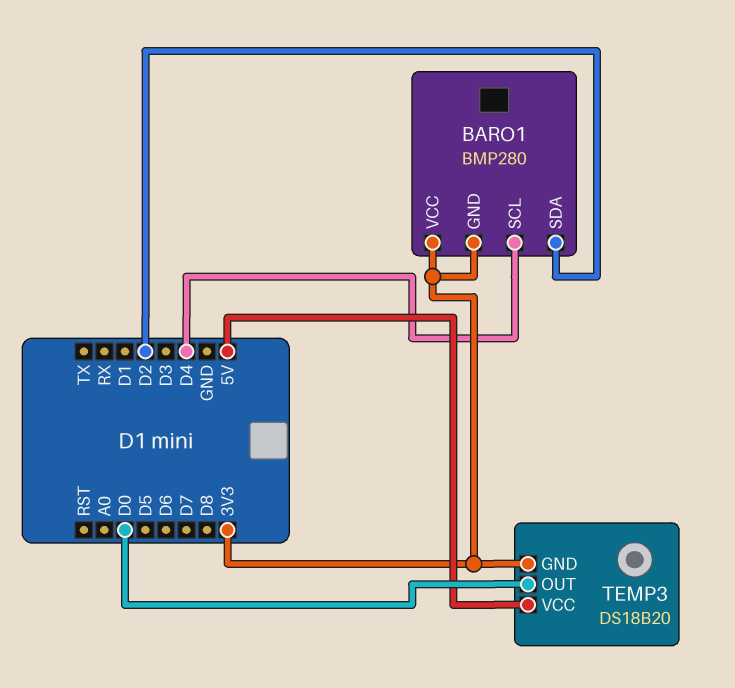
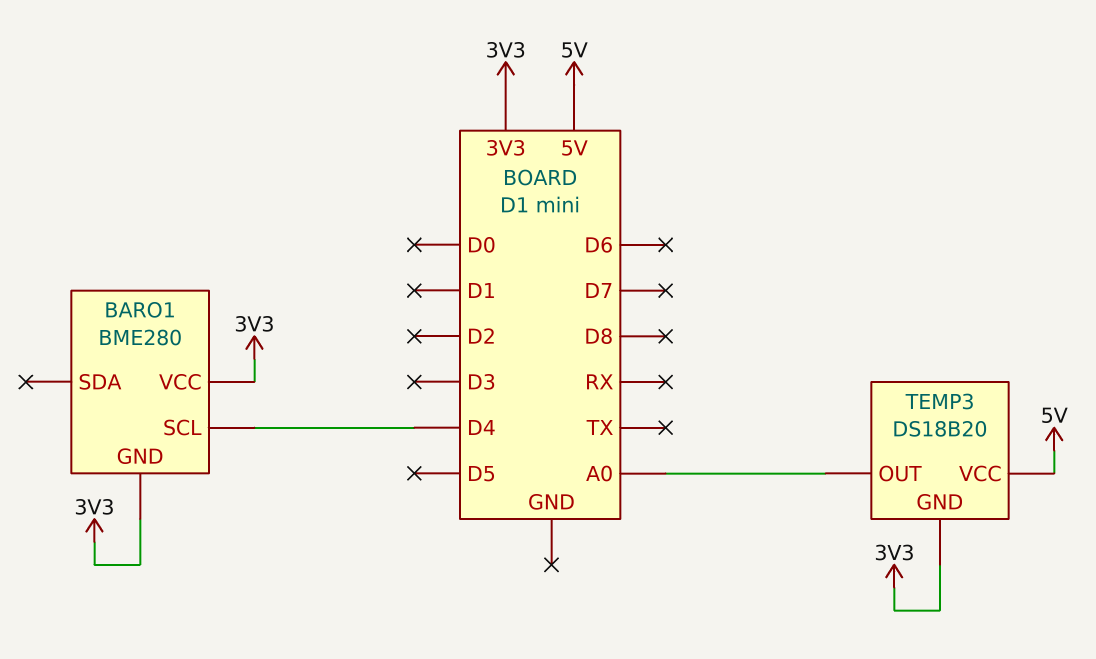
BARO1: BMP280 -> BME280
BARO1 pin SDA: D2 -> none
TEMP3 pin OUT: D0 -> A0

